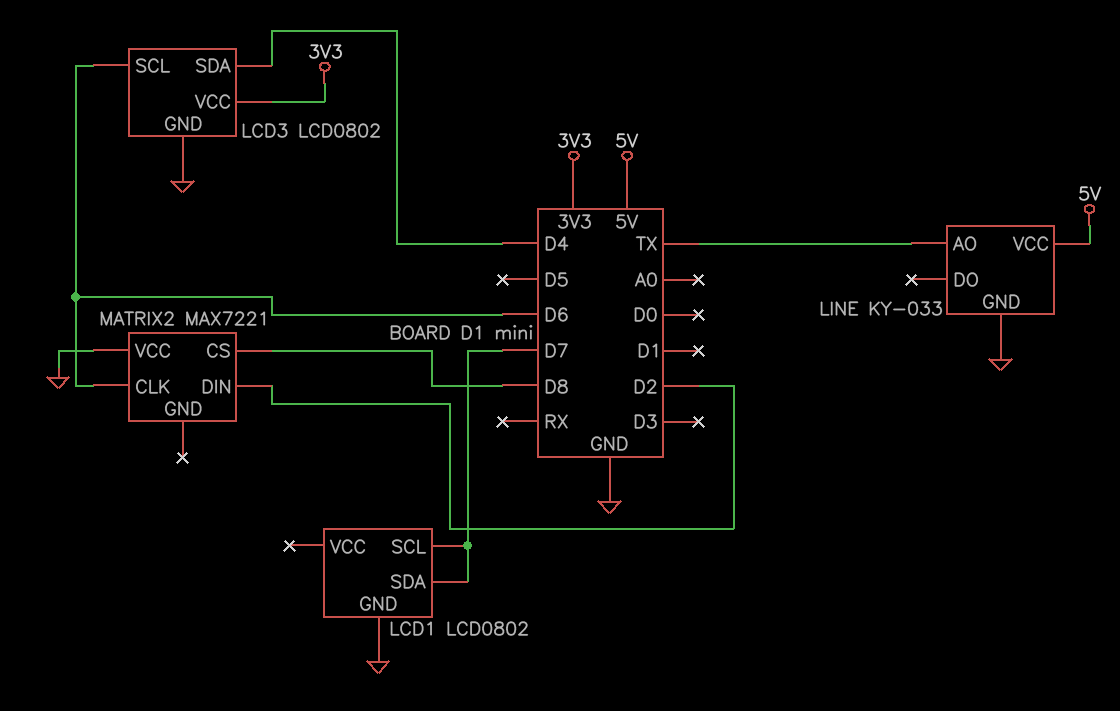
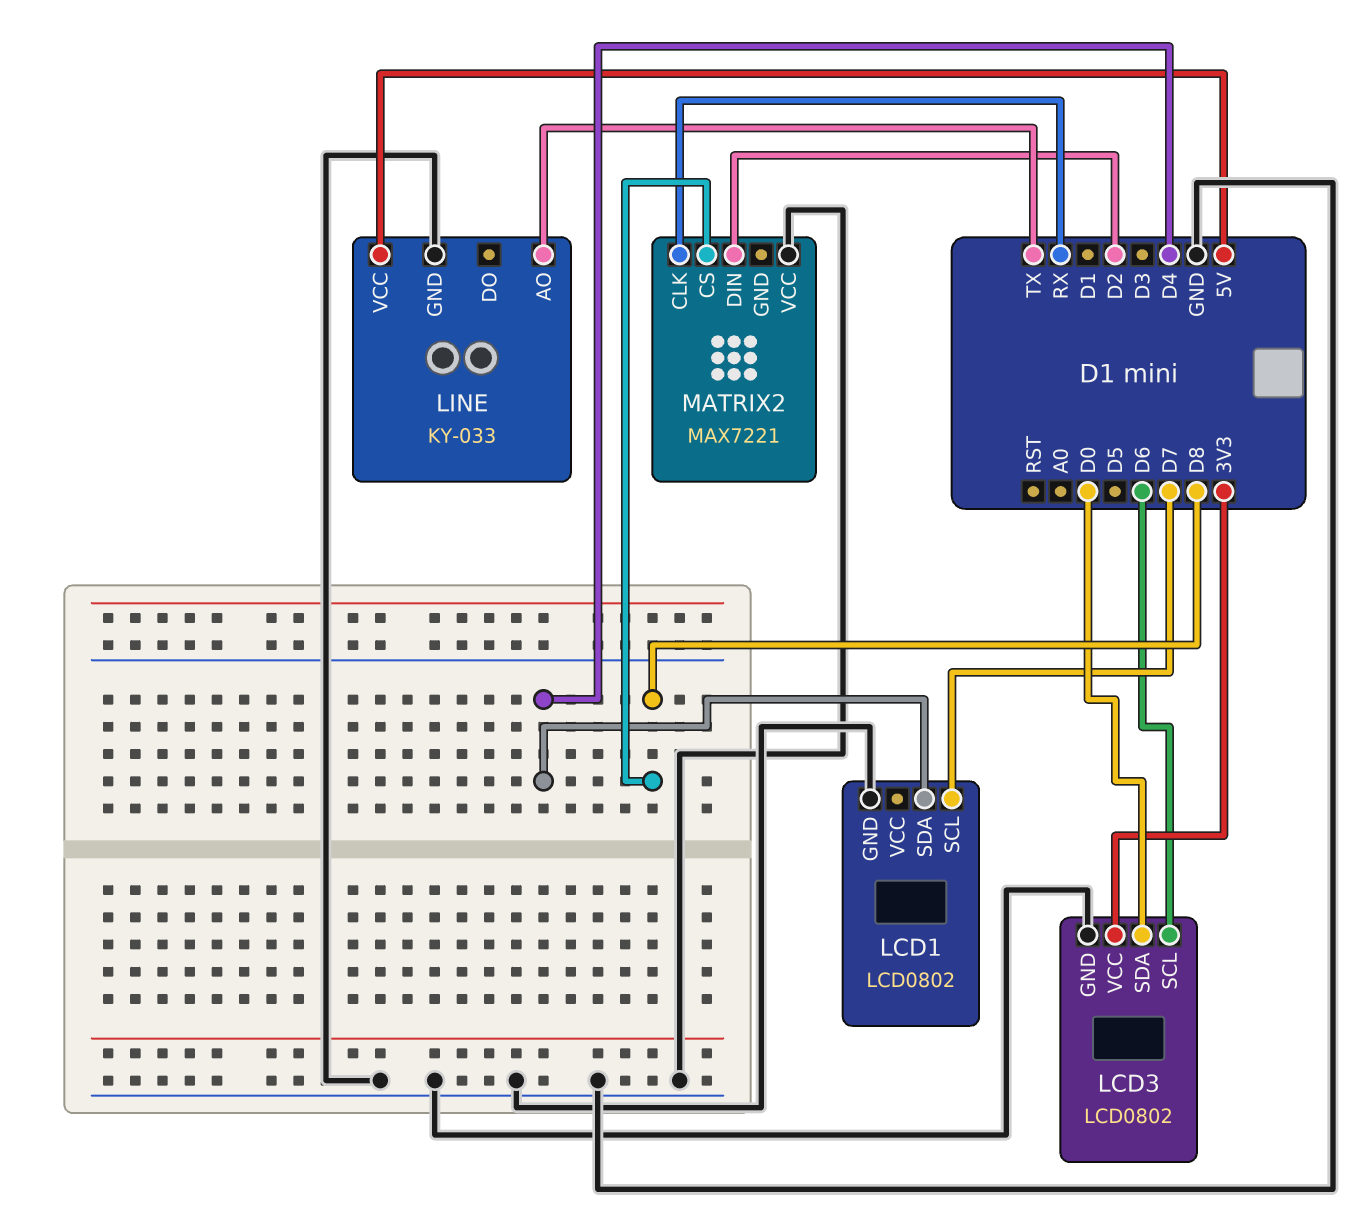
LCD1 pin SDA: D7 -> D4
LCD3 pin SDA: D4 -> D0
MATRIX2 pin CLK: D6 -> RX

